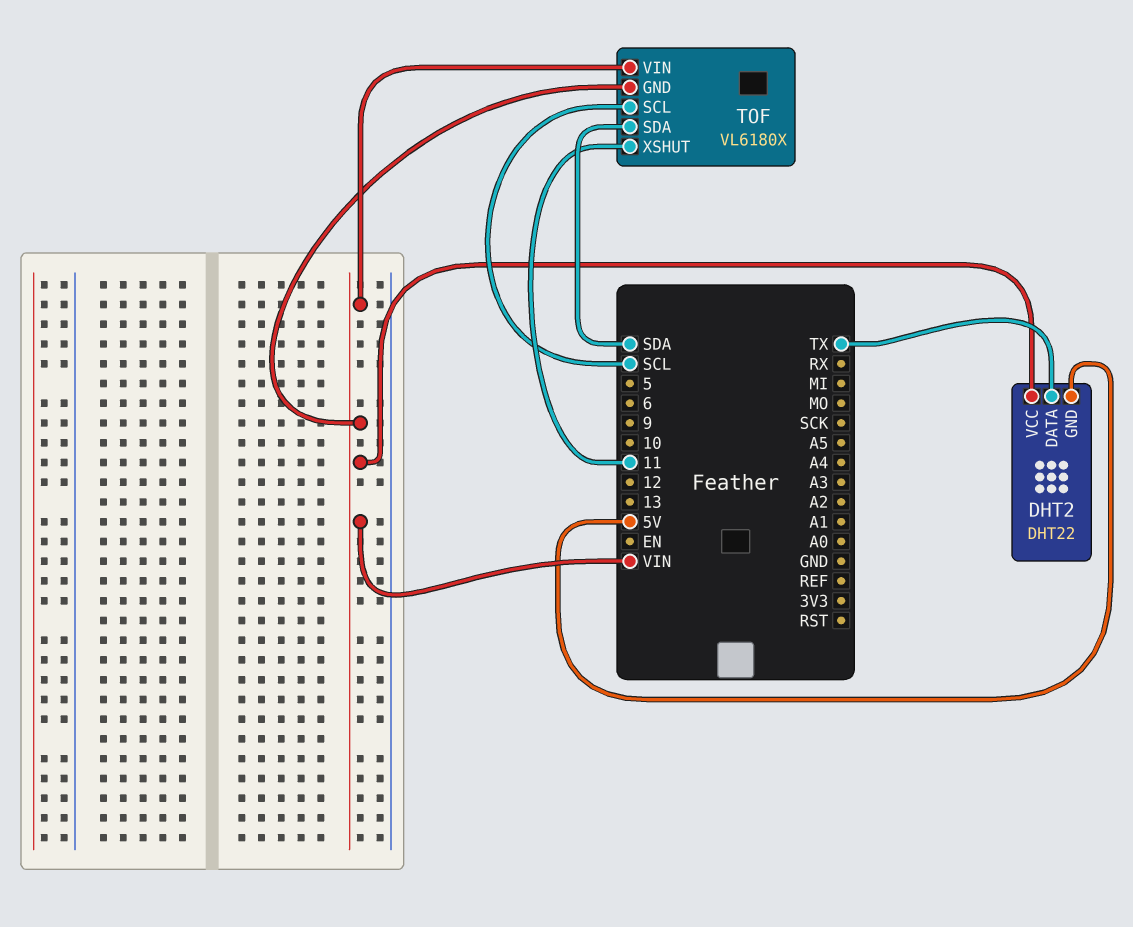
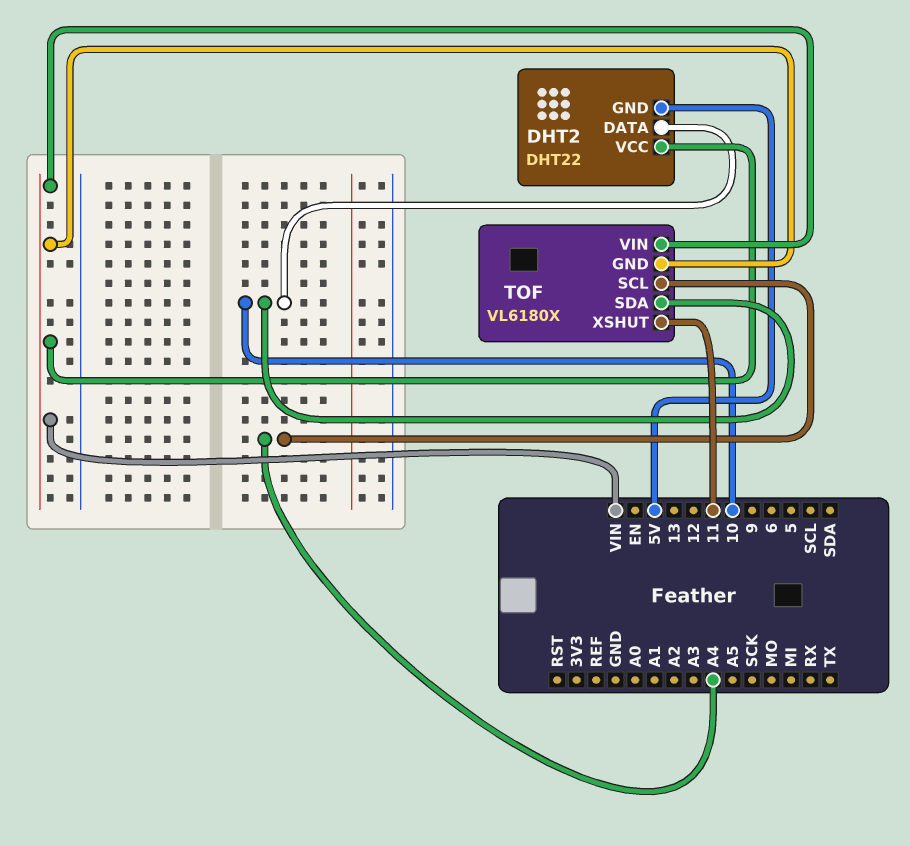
DHT2 pin DATA: TX -> 10
TOF pin SCL: SCL -> A4
TOF pin SDA: SDA -> 10

